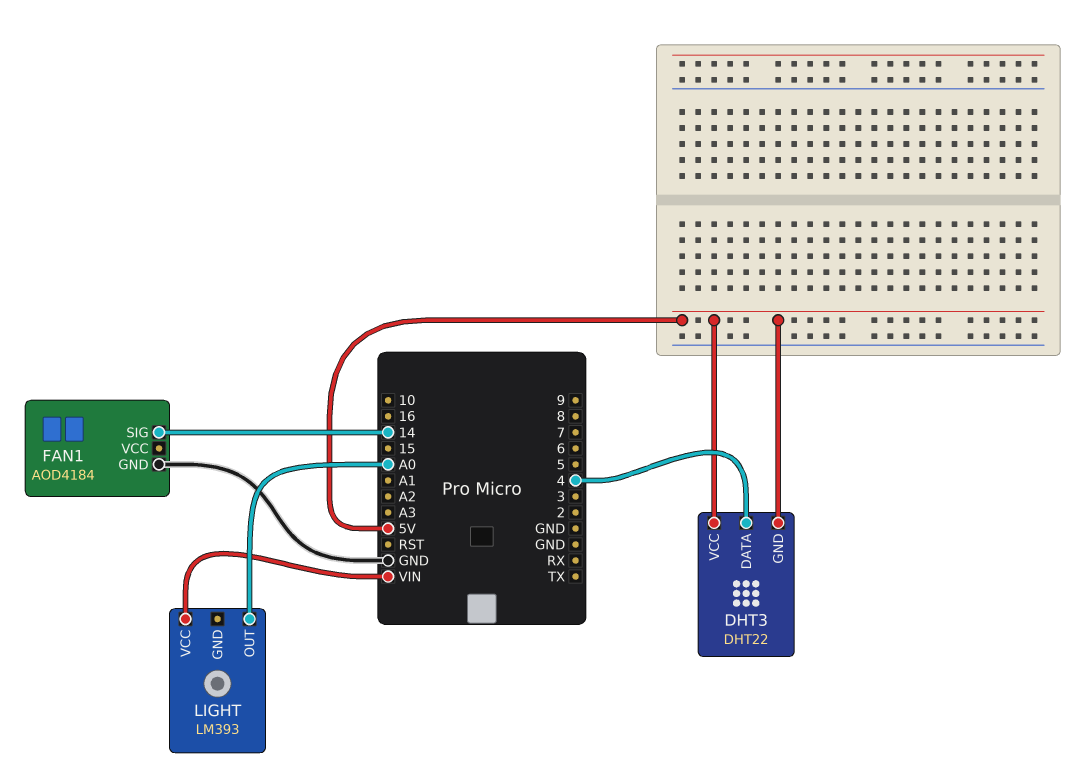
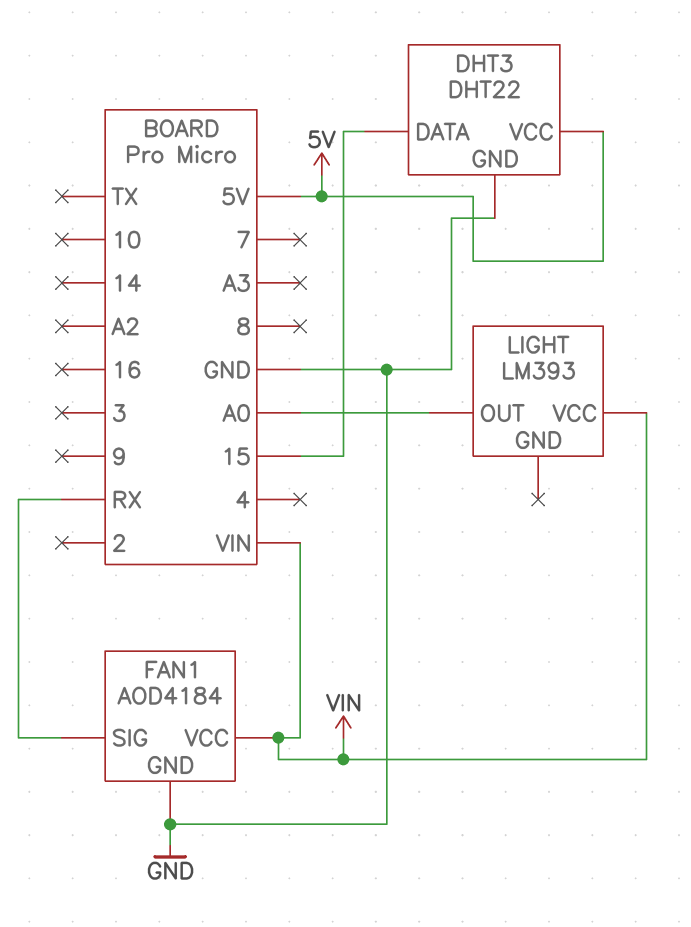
DHT3 pin DATA: 4 -> 15
DHT3 pin GND: 5V -> GND
FAN1 pin SIG: 14 -> RX
FAN1 pin VCC: none -> VIN

